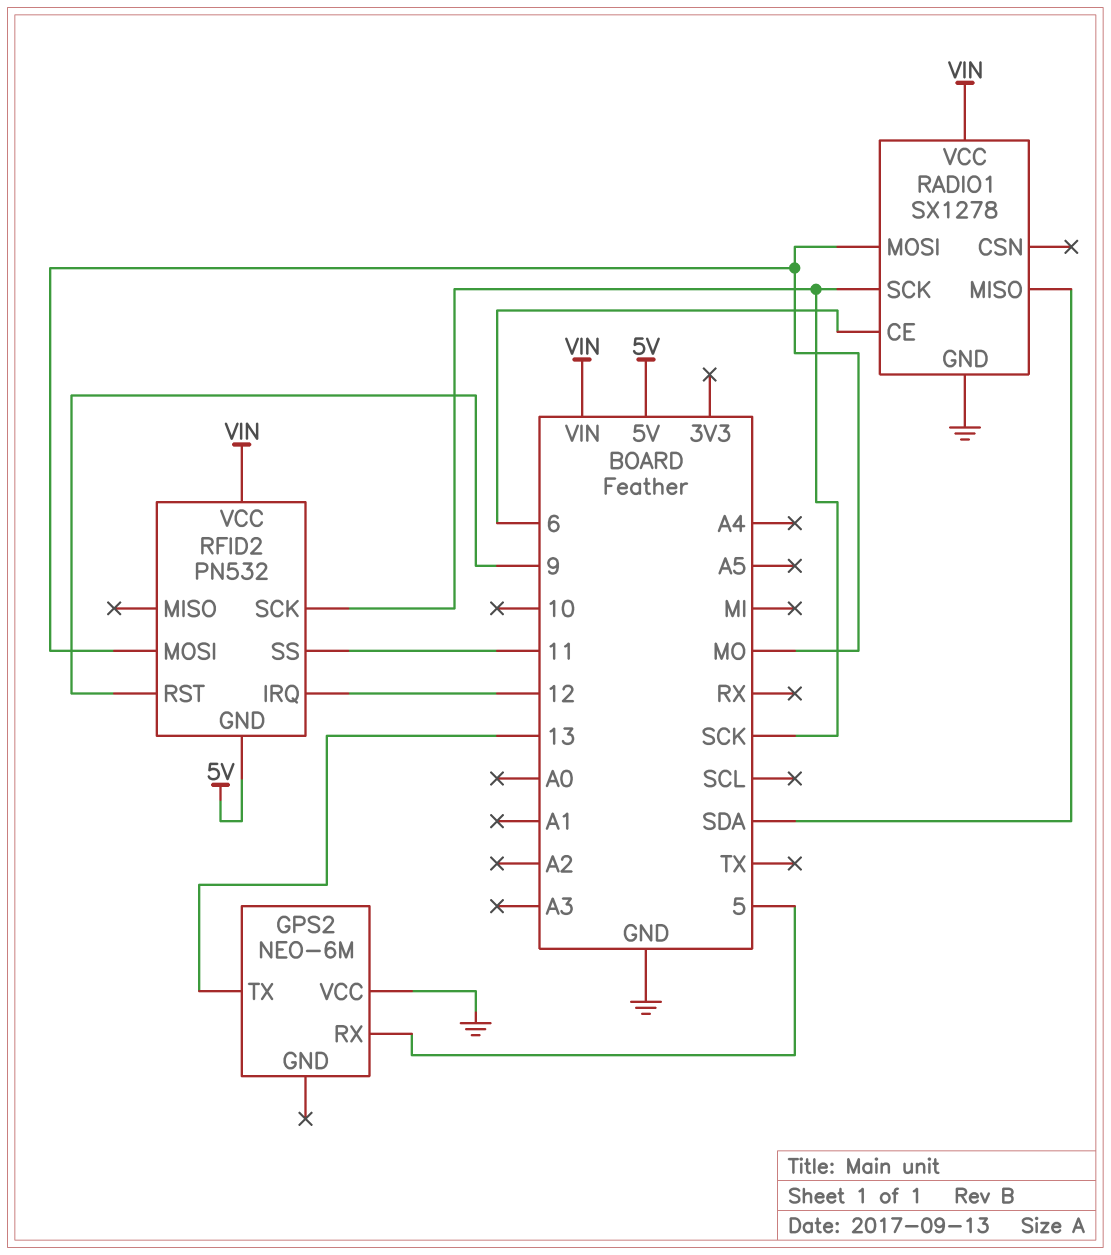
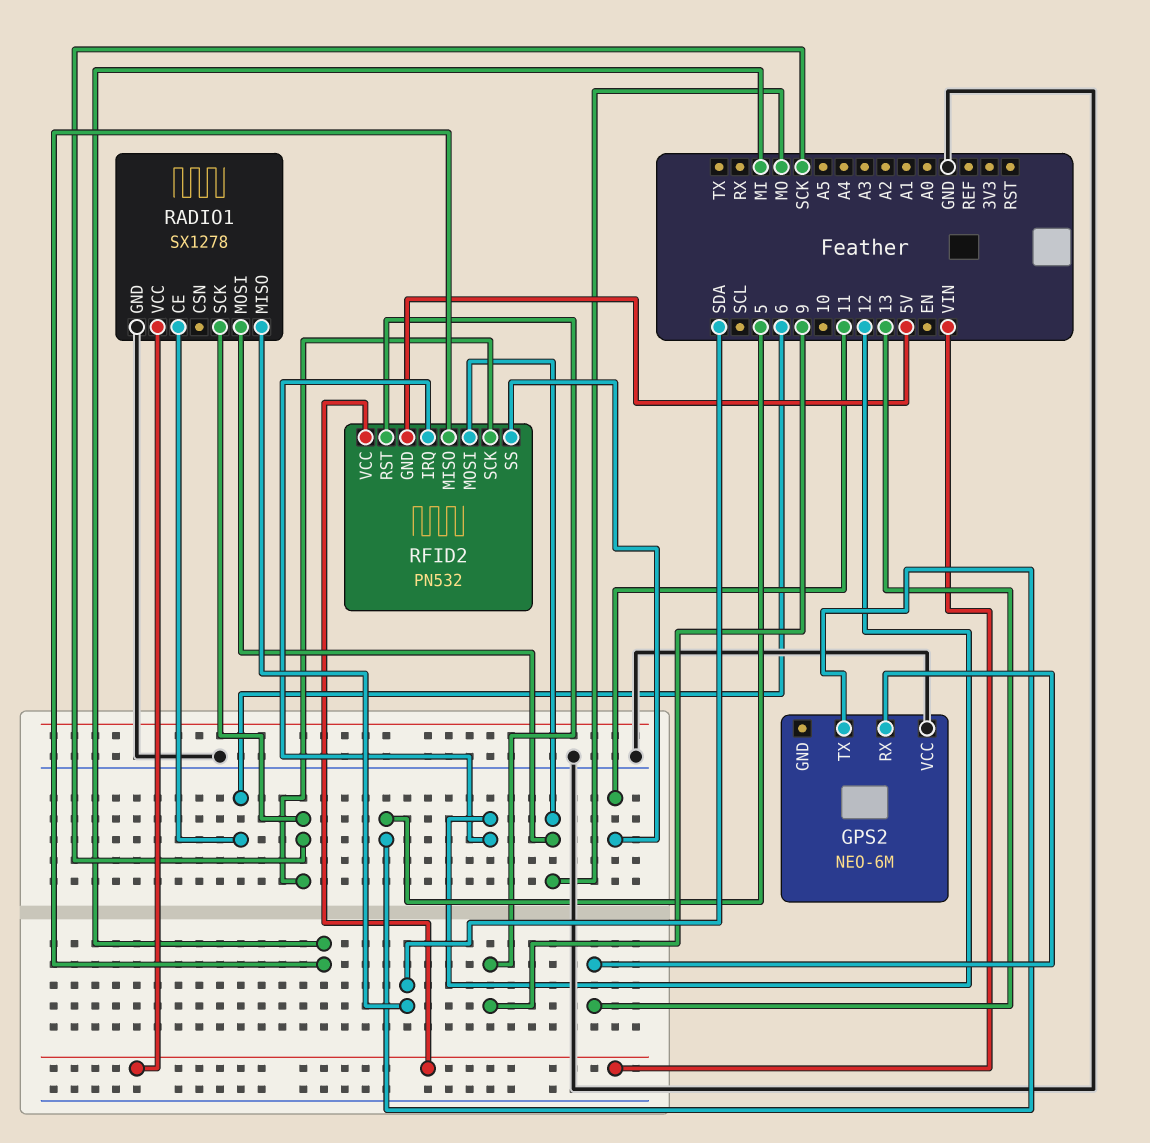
GPS2 pin RX: 5 -> 13
GPS2 pin TX: 13 -> 5
RFID2 pin MISO: none -> MI

